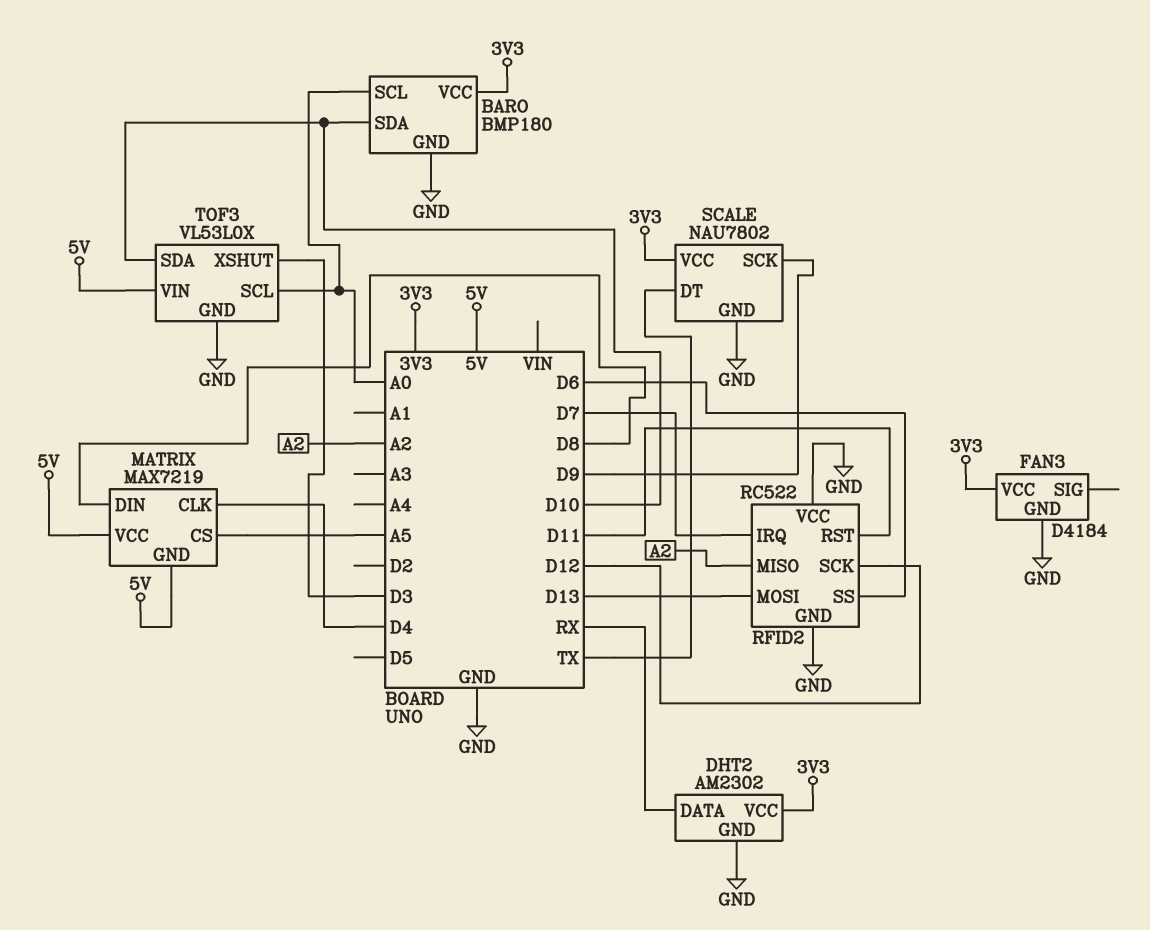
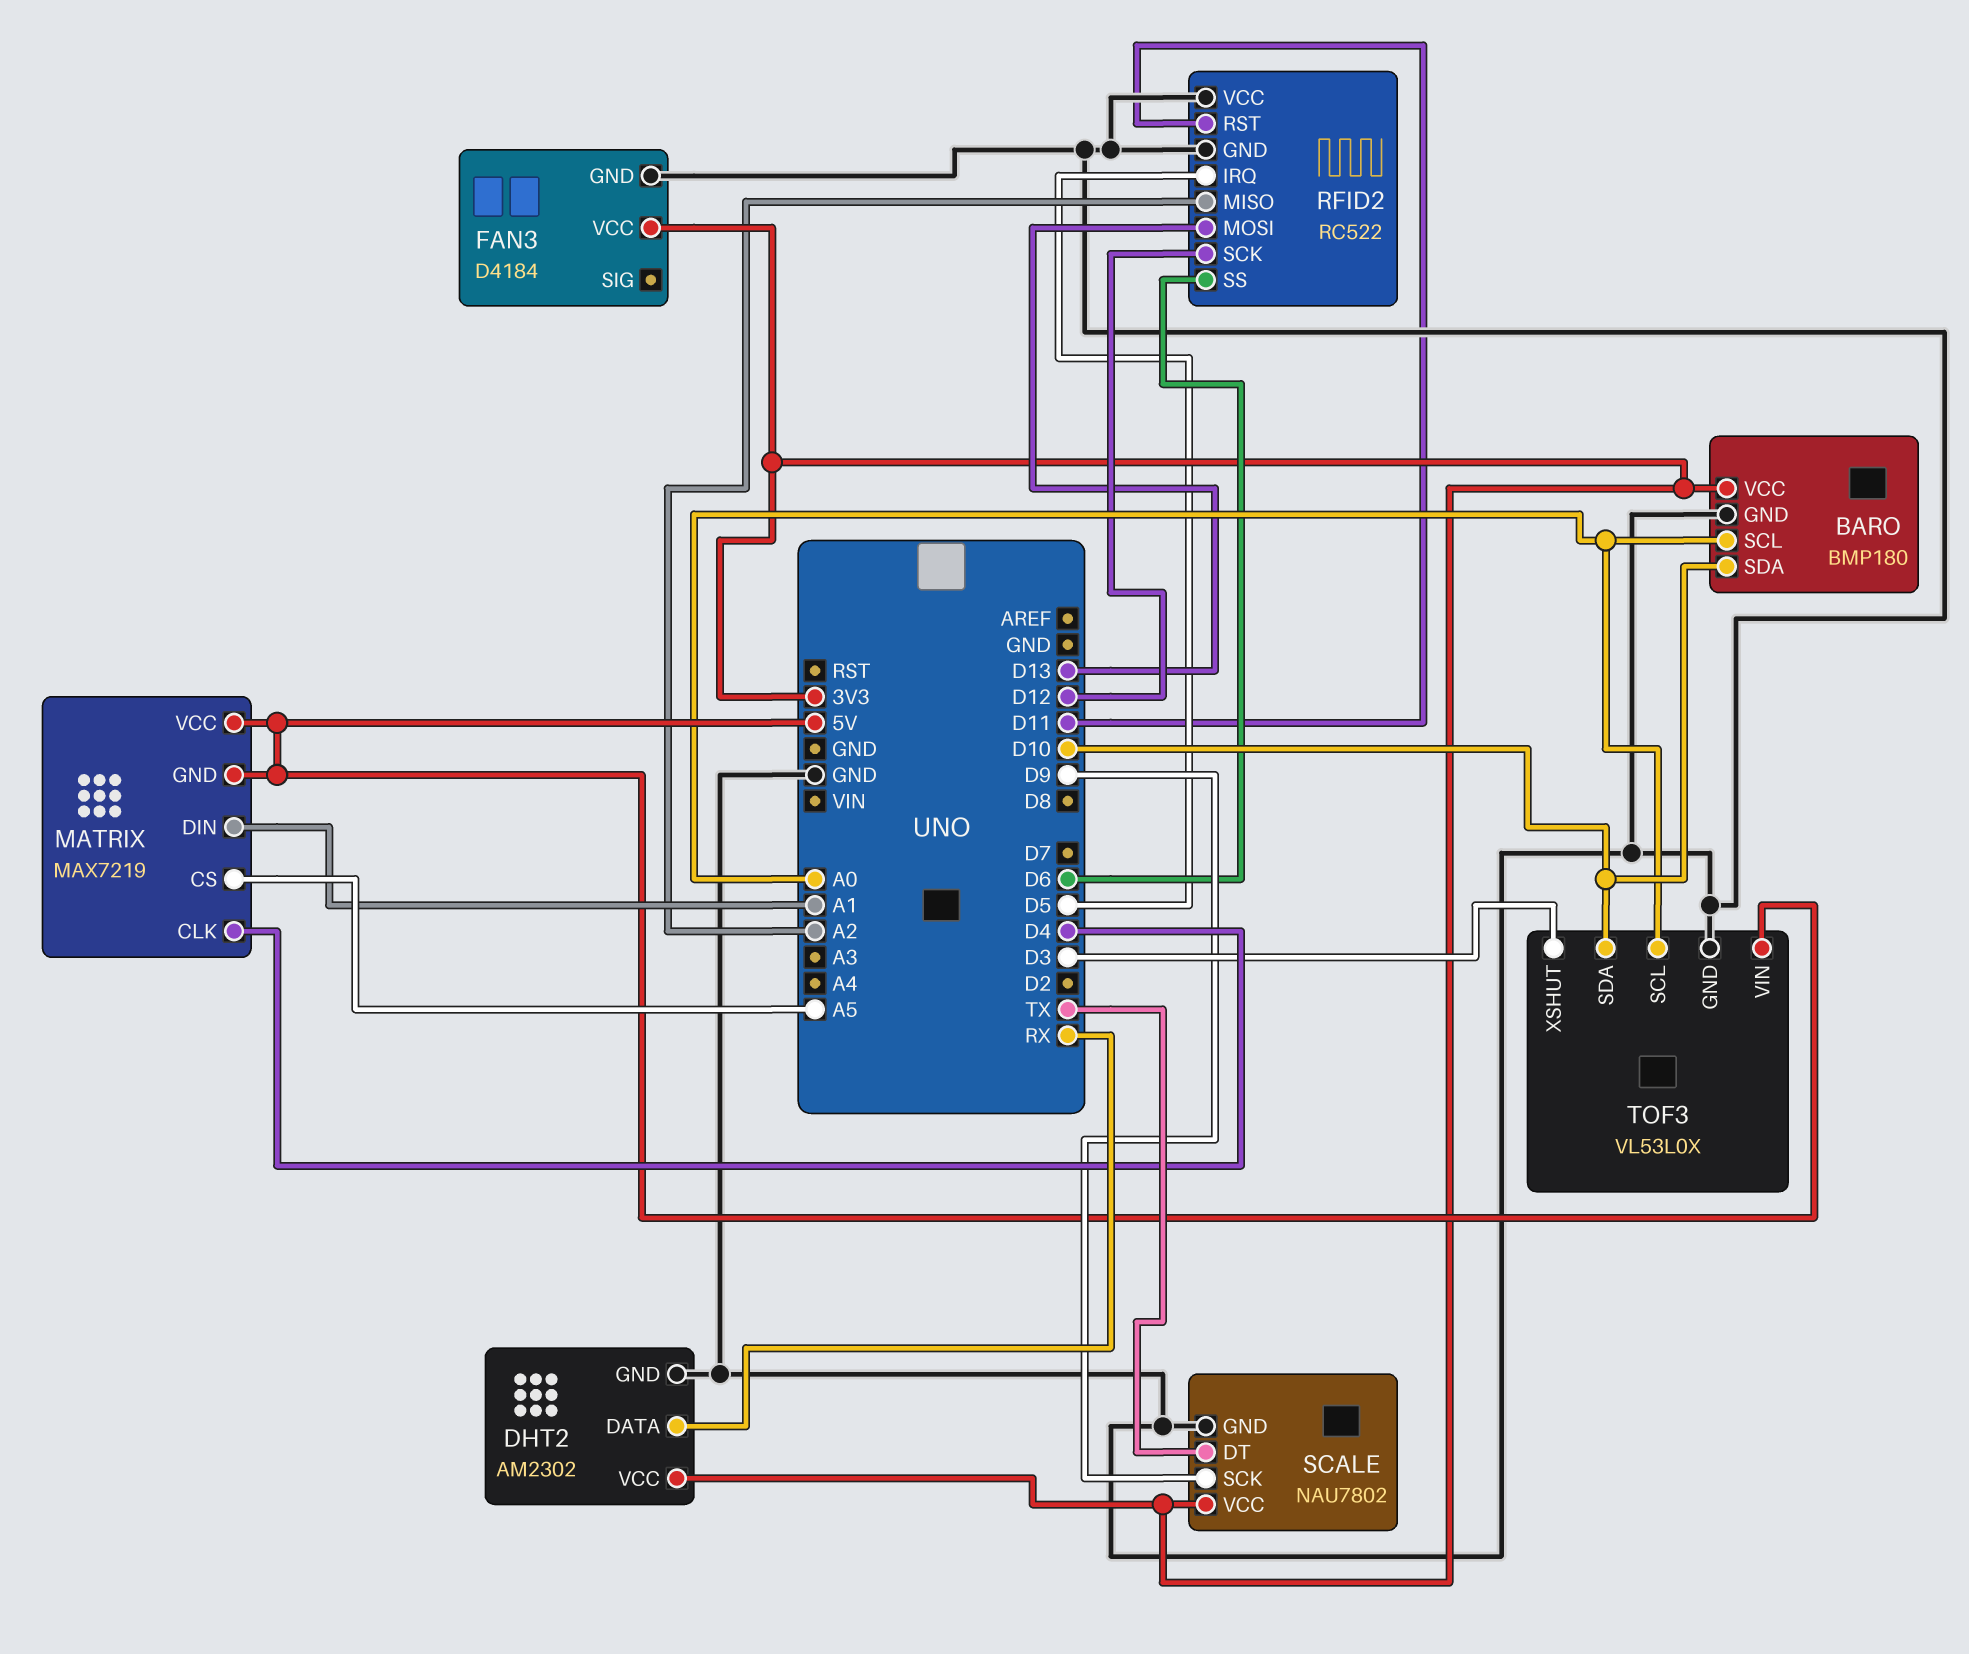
MATRIX pin DIN: D8 -> A1
RFID2 pin IRQ: D7 -> D5

